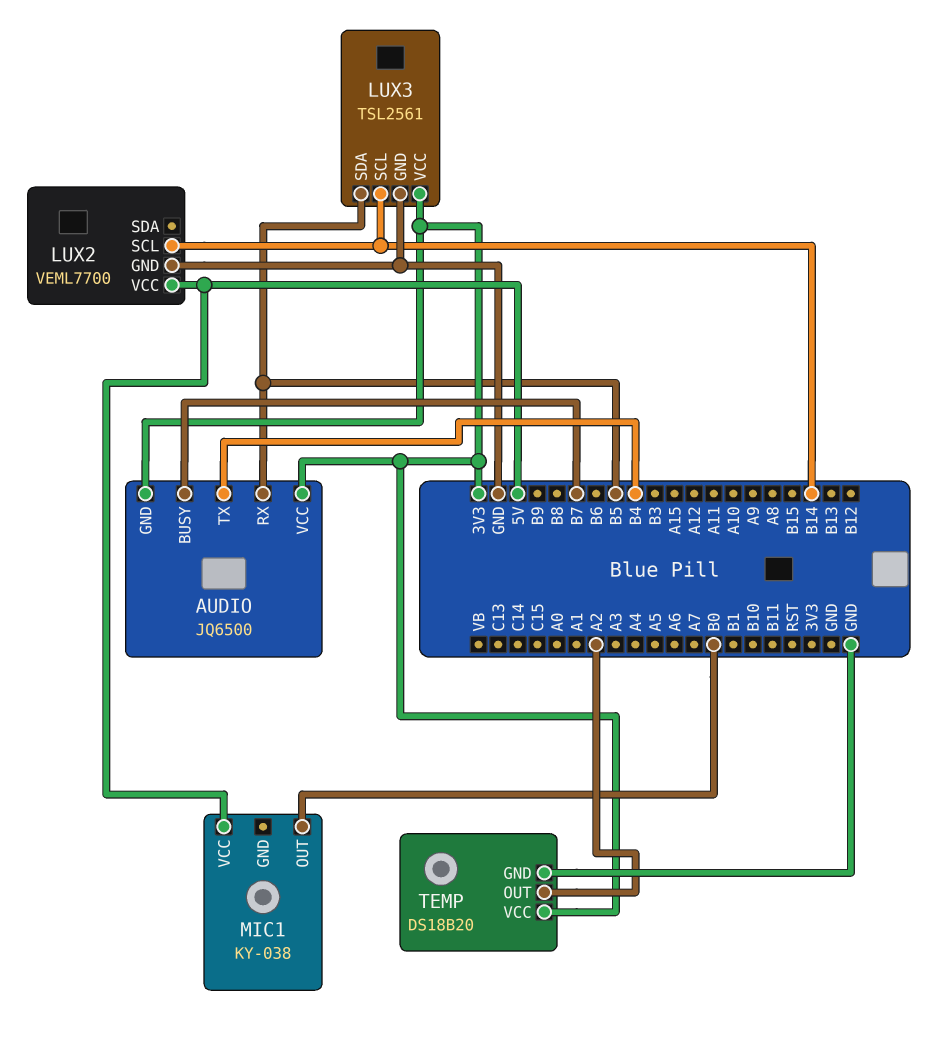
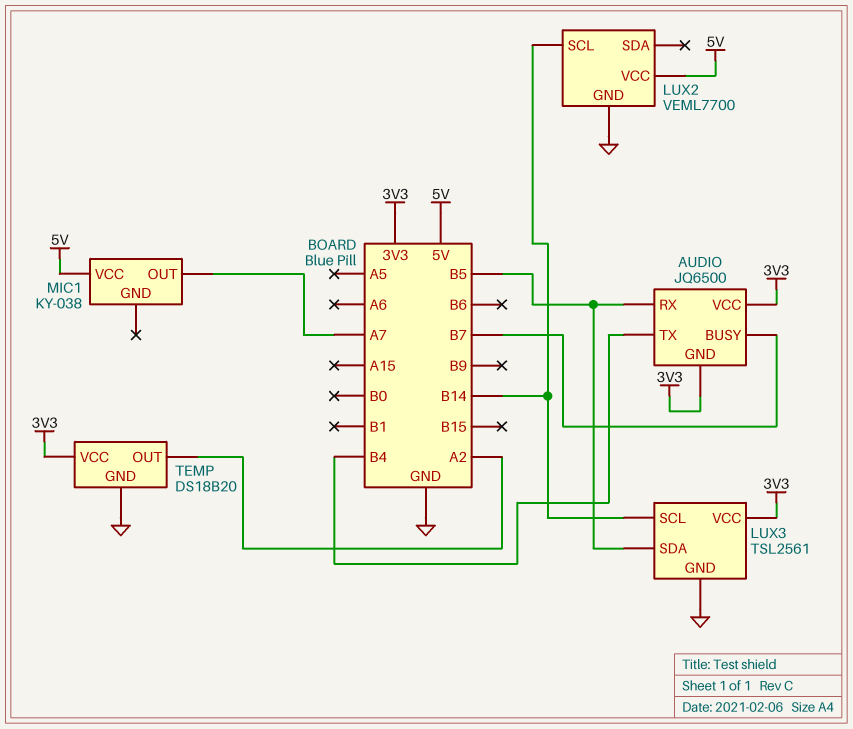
MIC1 pin OUT: B0 -> A7

